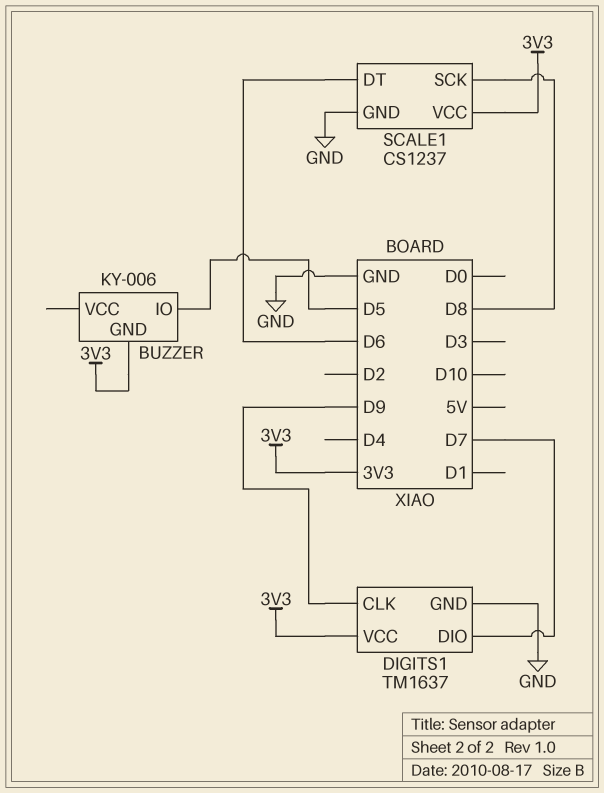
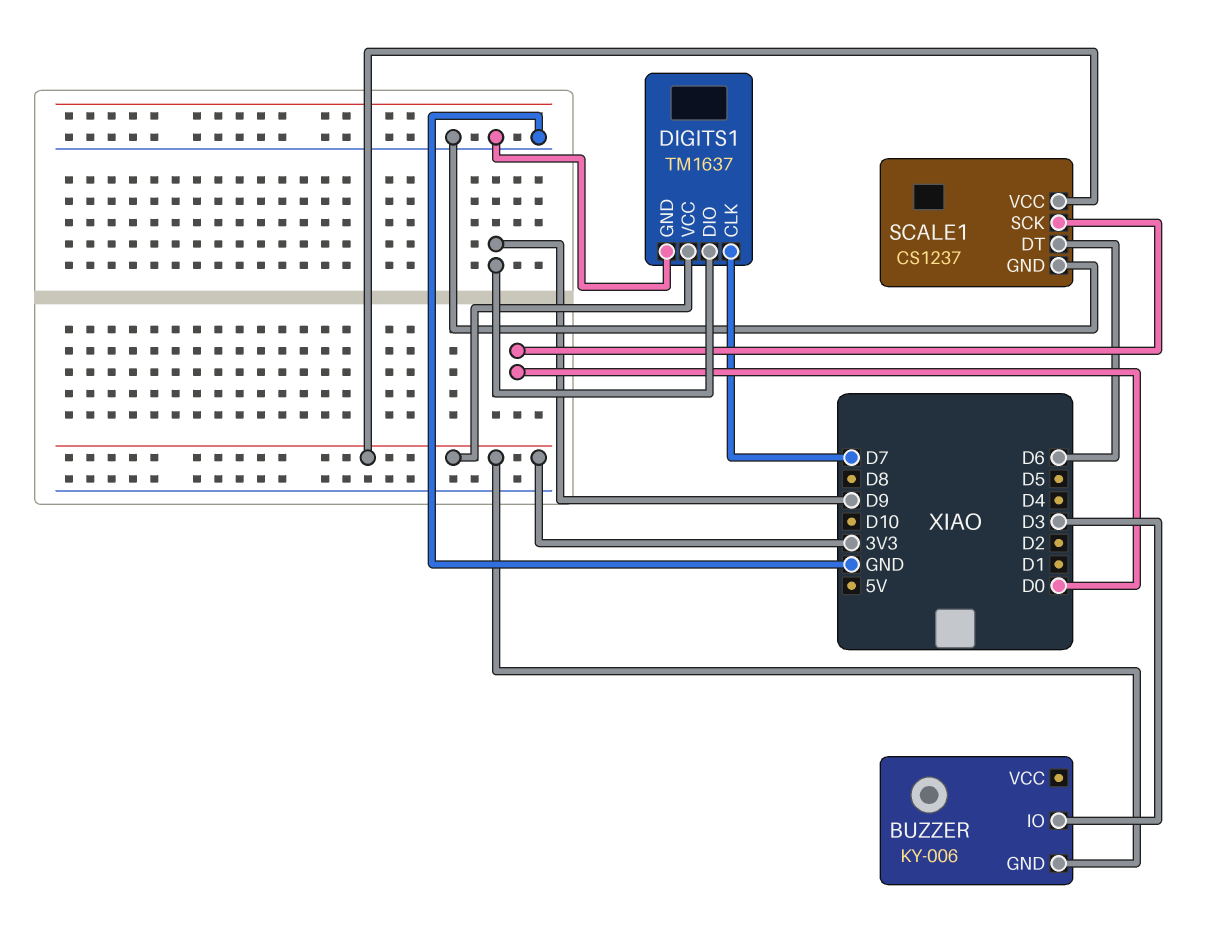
BUZZER pin IO: D5 -> D3
DIGITS1 pin CLK: D9 -> D7
DIGITS1 pin DIO: D7 -> D9
SCALE1 pin SCK: D8 -> D0

